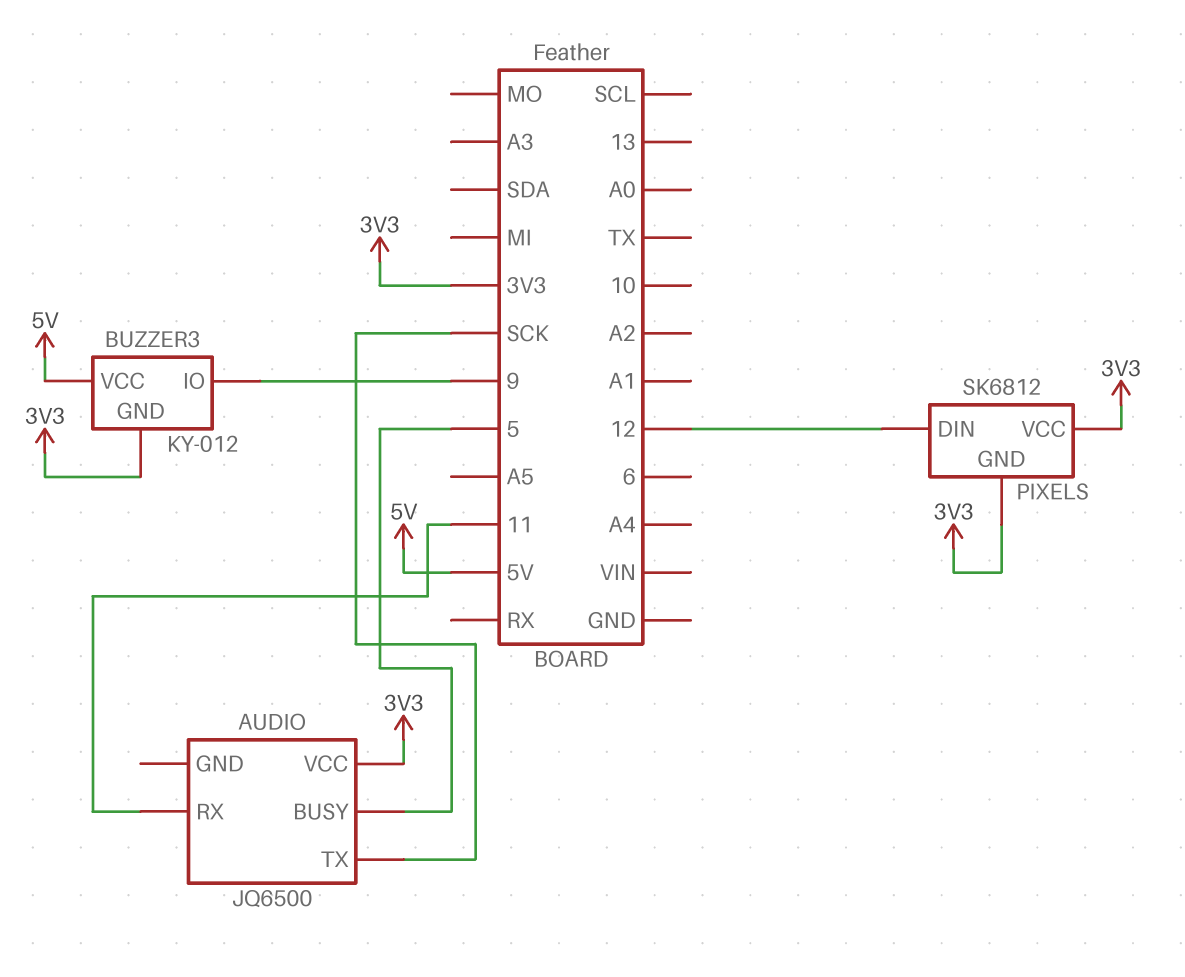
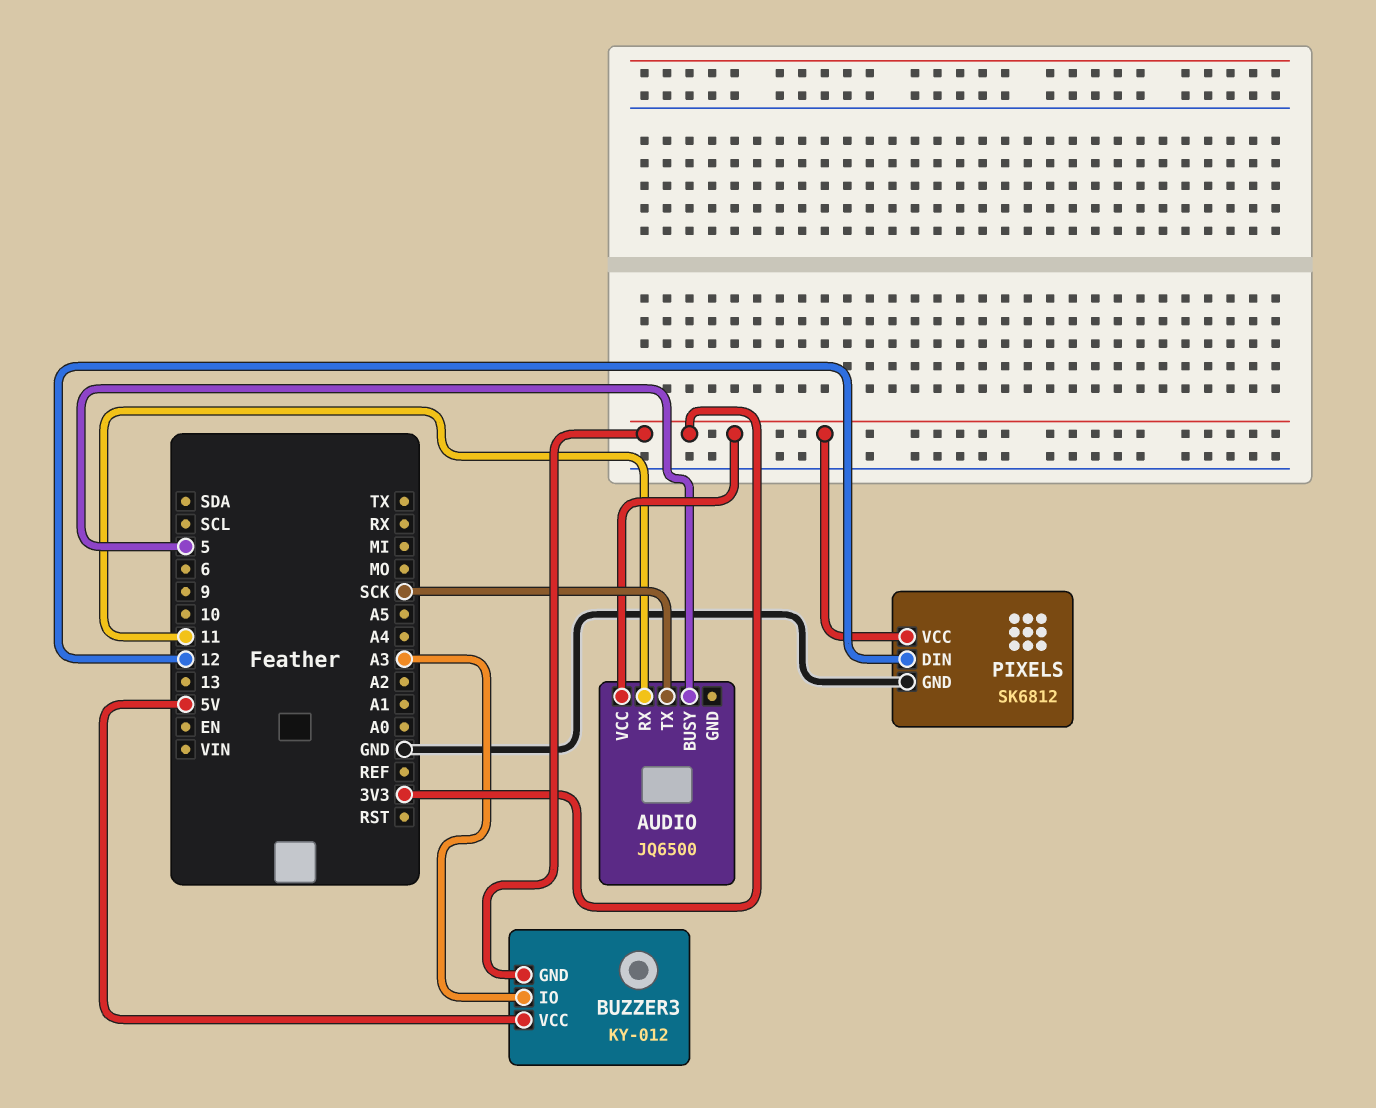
BUZZER3 pin IO: 9 -> A3
PIXELS pin GND: 3V3 -> GND

